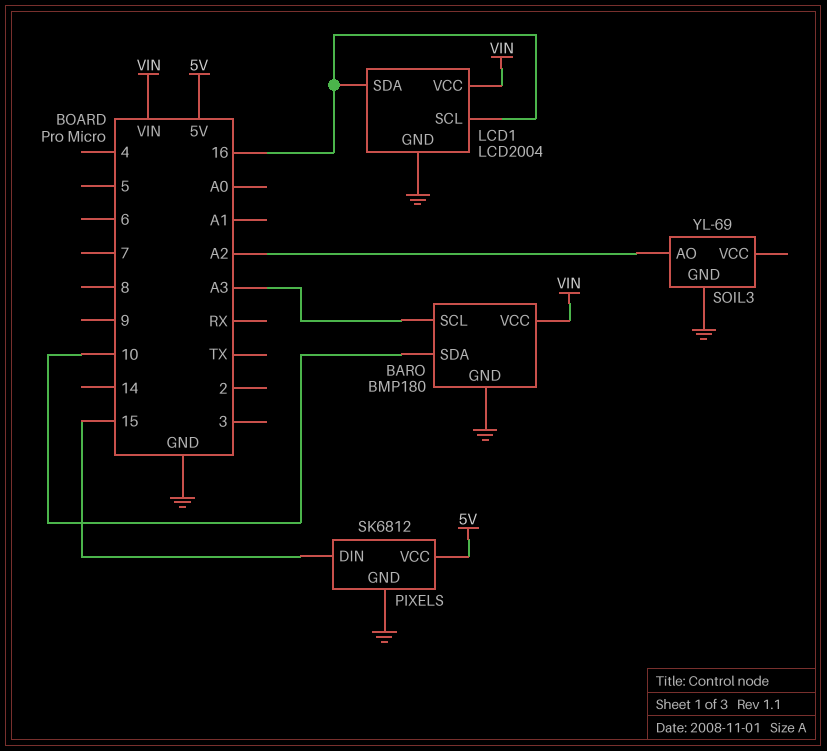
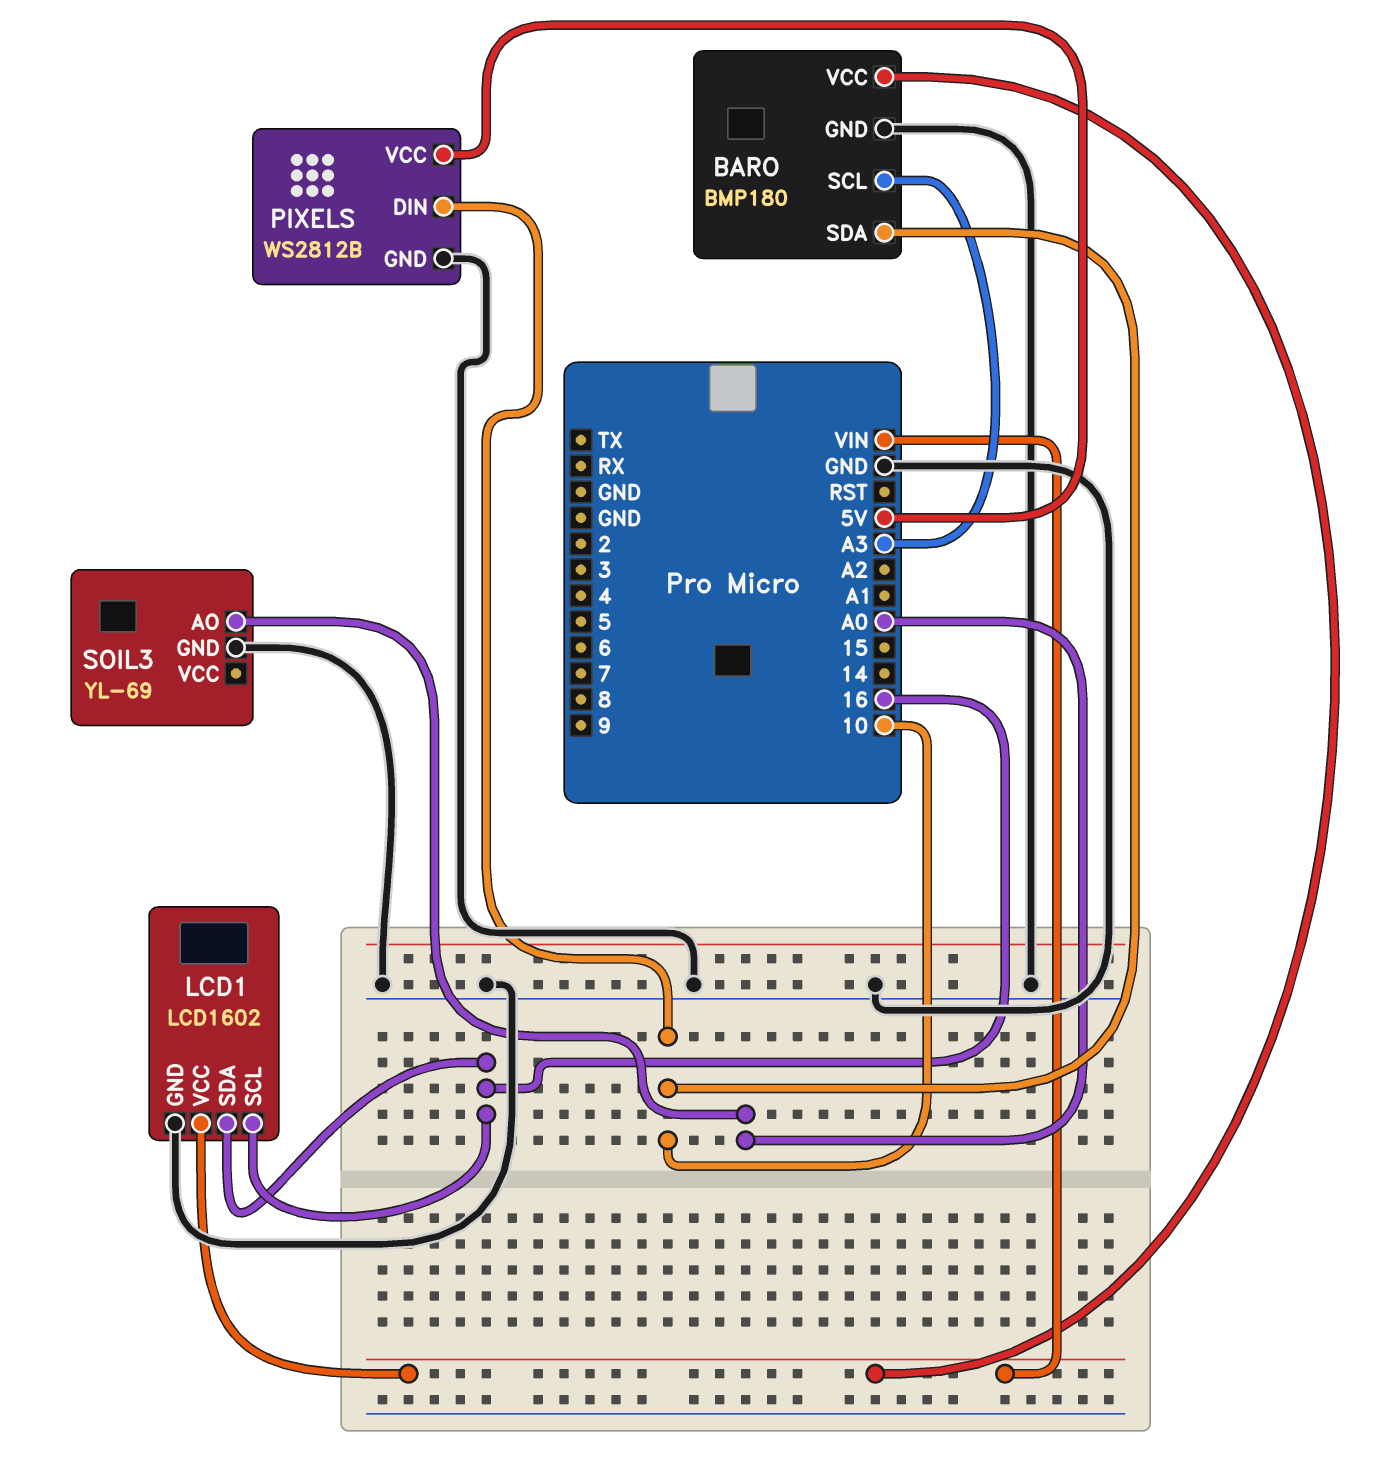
LCD1: LCD2004 -> LCD1602
PIXELS: SK6812 -> WS2812B
PIXELS pin DIN: 15 -> 10
SOIL3 pin AO: A2 -> A0

